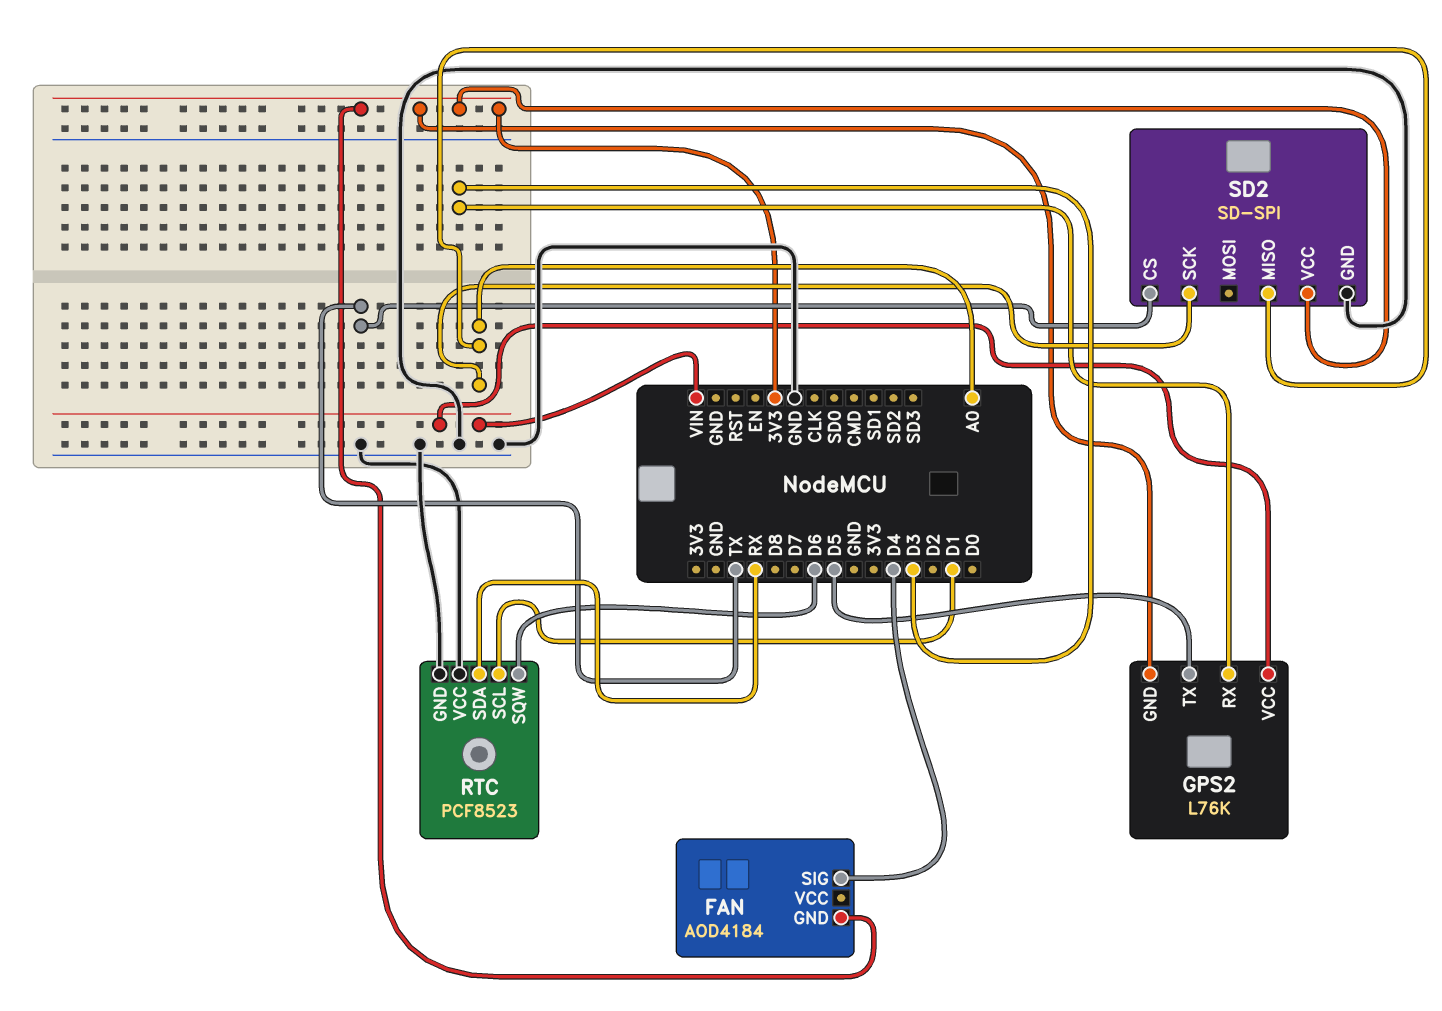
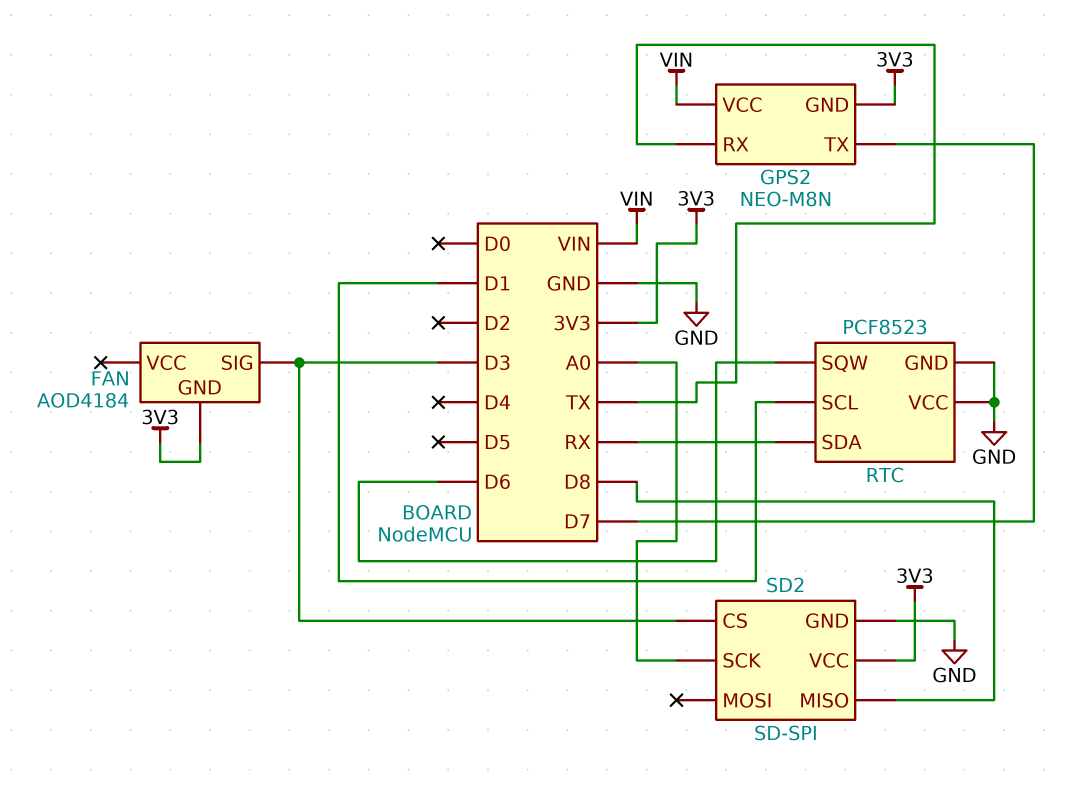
FAN pin SIG: D4 -> D3
GPS2: L76K -> NEO-M8N
GPS2 pin RX: D3 -> TX
GPS2 pin TX: D5 -> D7
SD2 pin CS: TX -> D3
SD2 pin MISO: A0 -> D8

